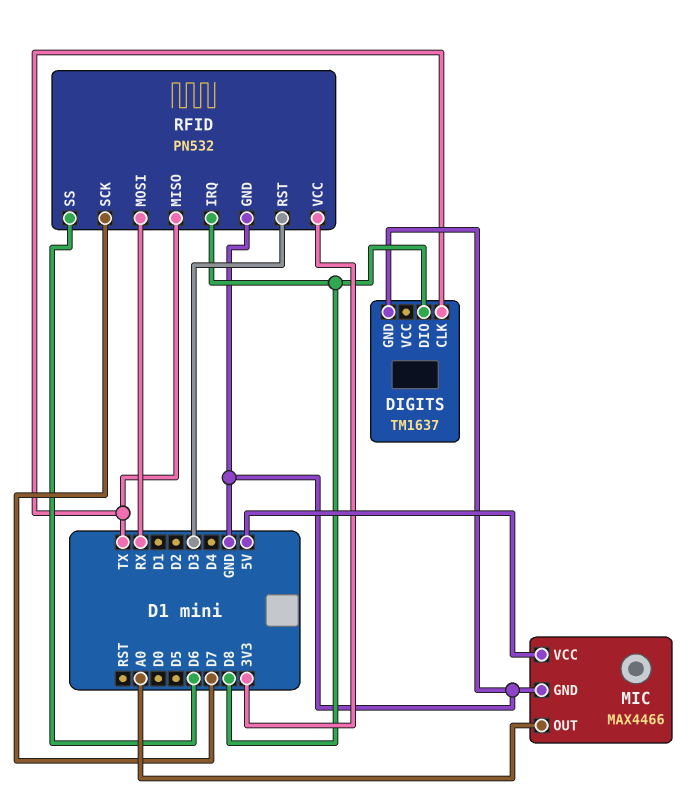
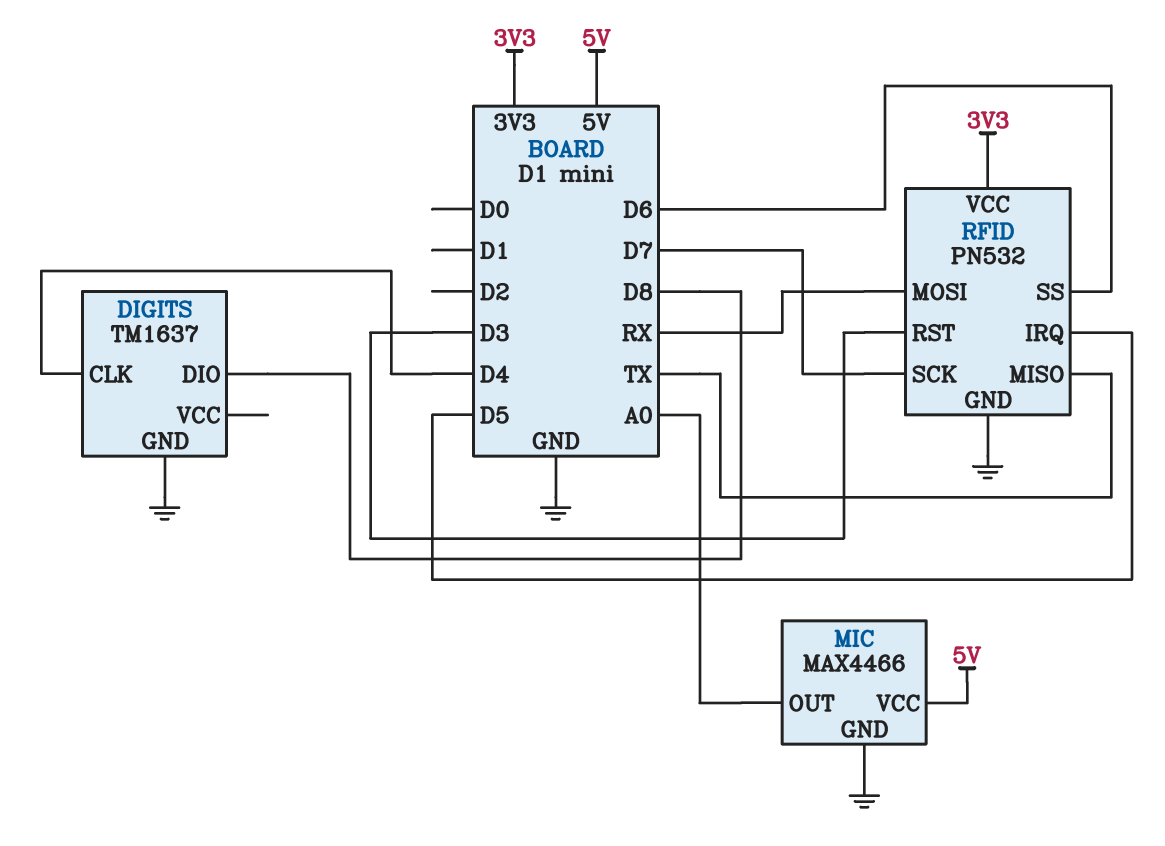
DIGITS pin CLK: TX -> D4
RFID pin IRQ: D8 -> D5

